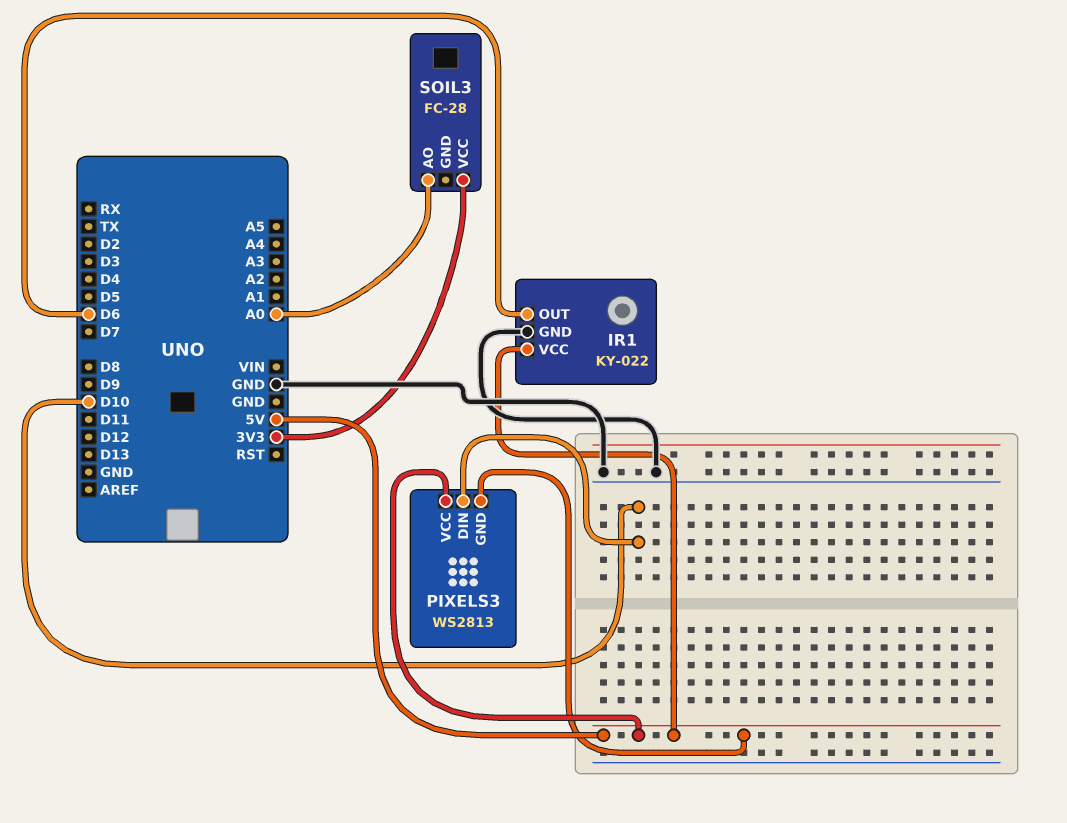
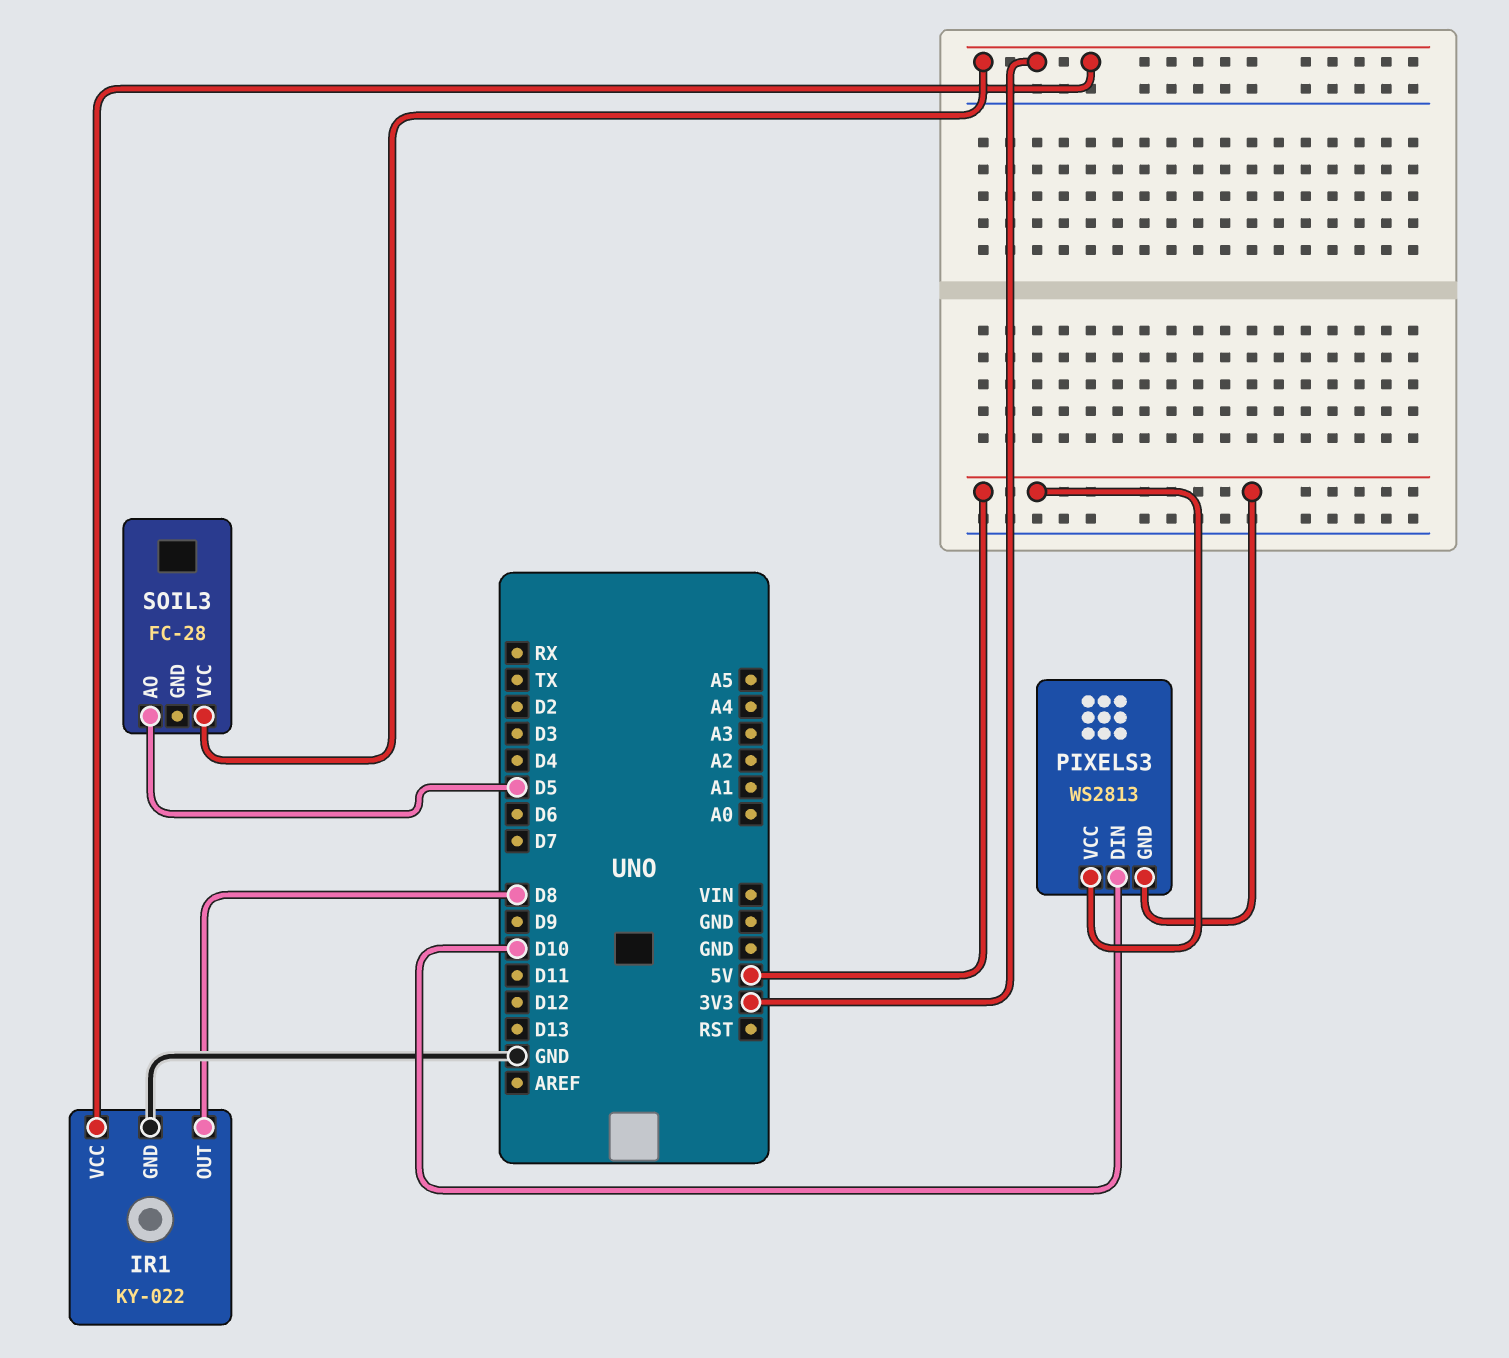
IR1 pin OUT: D6 -> D8
IR1 pin VCC: 5V -> 3V3
SOIL3 pin AO: A0 -> D5

